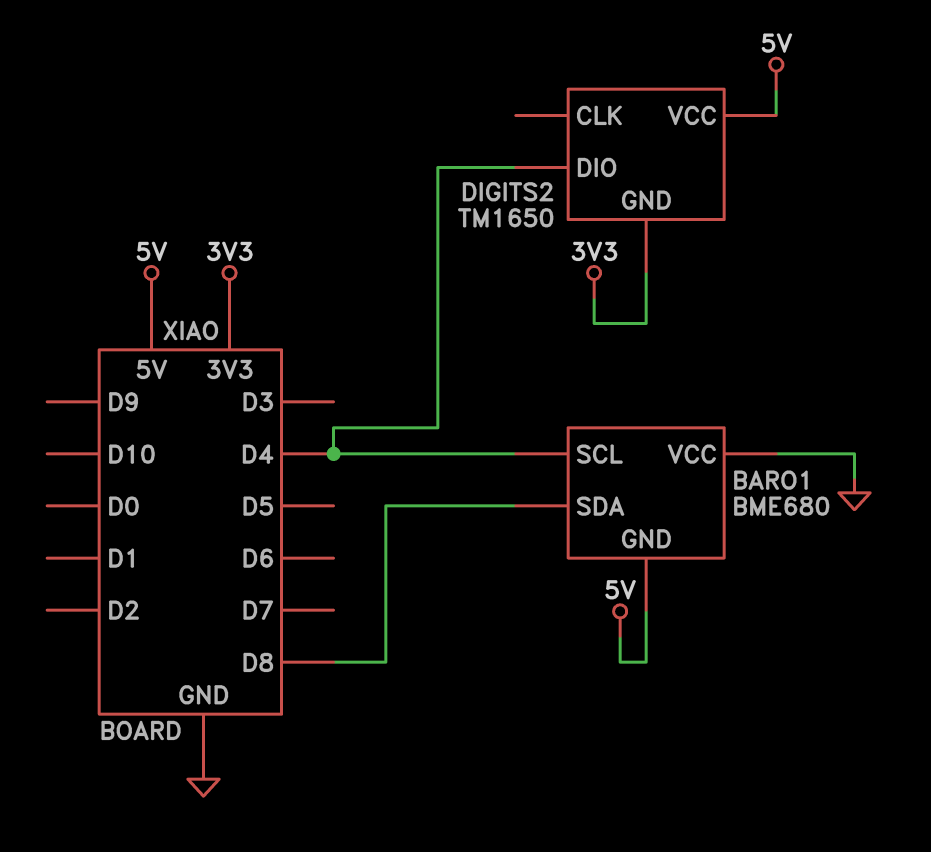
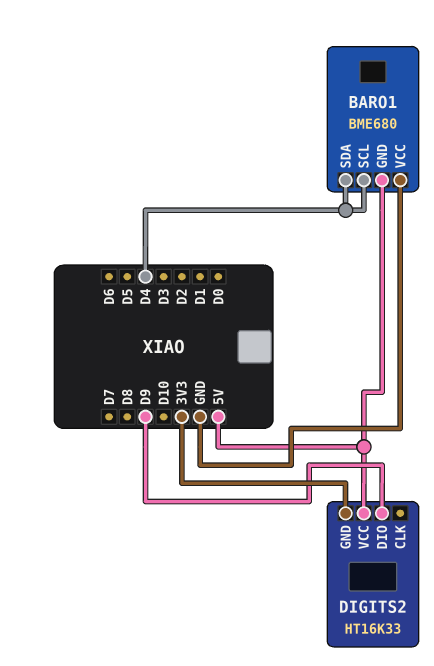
BARO1 pin SDA: D8 -> D4
DIGITS2: TM1650 -> HT16K33
DIGITS2 pin DIO: D4 -> D9

